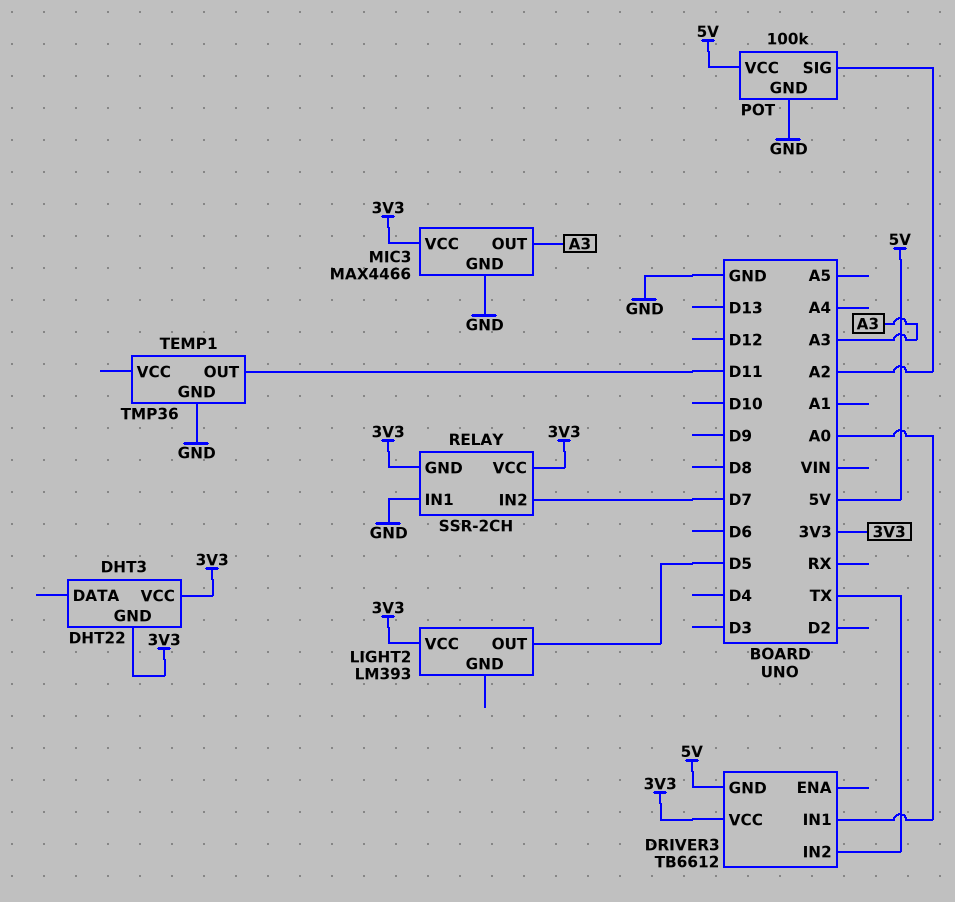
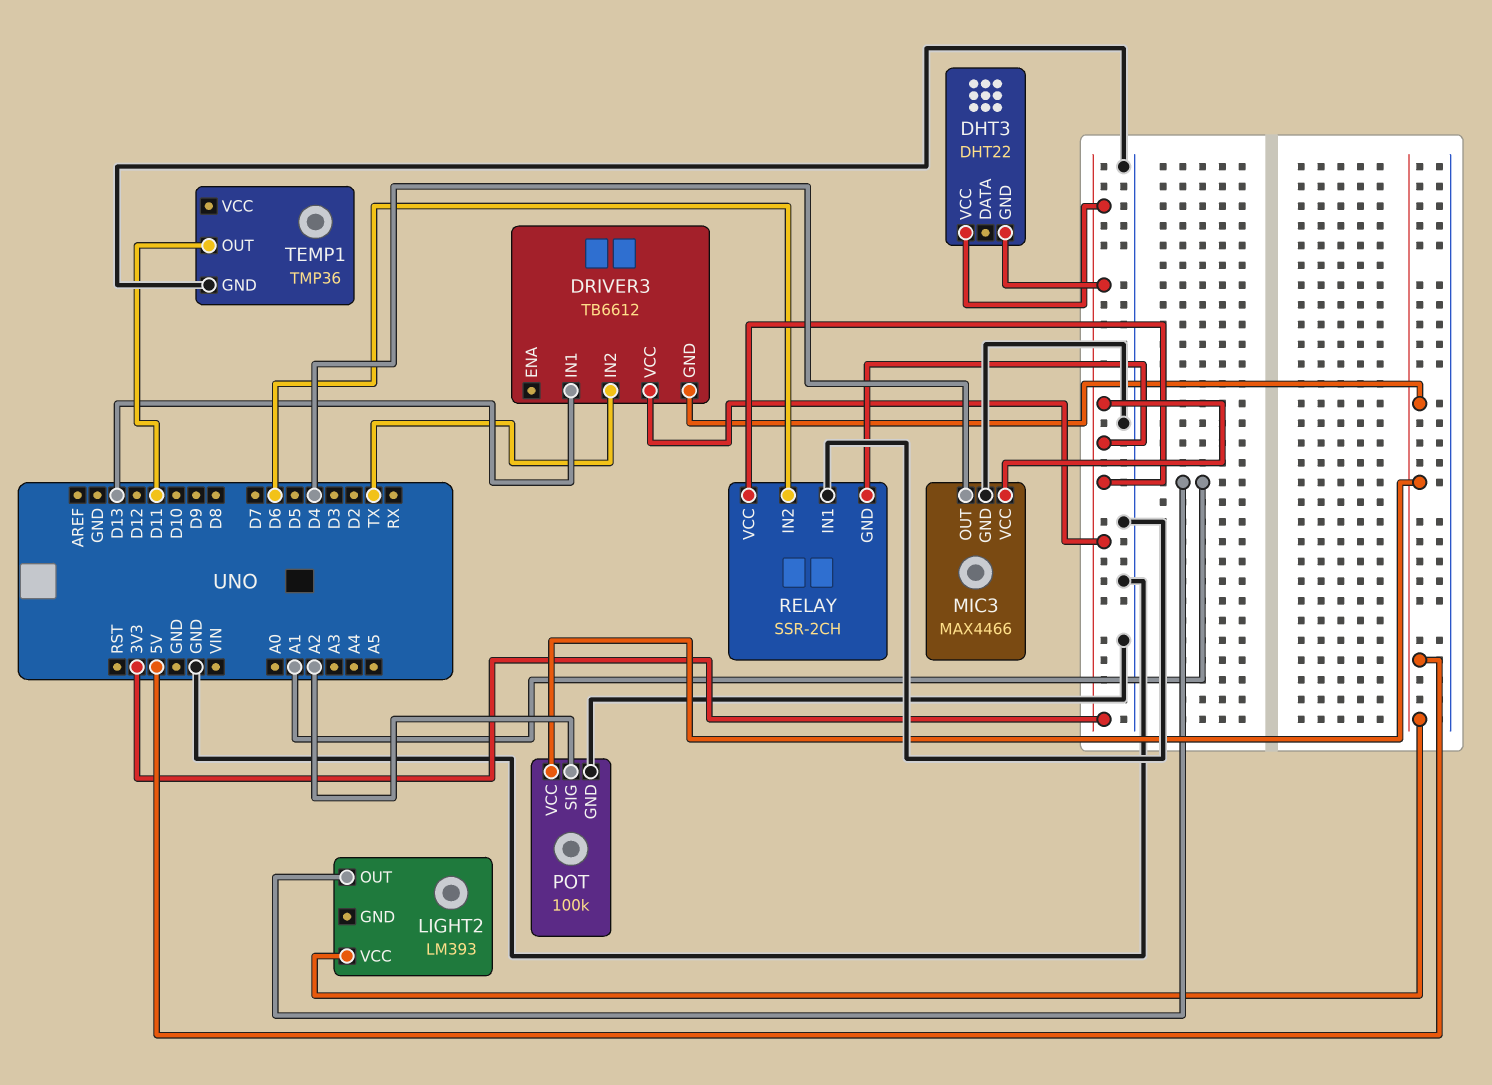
DRIVER3 pin IN1: A0 -> D13
LIGHT2 pin OUT: D5 -> A1
LIGHT2 pin VCC: 3V3 -> 5V
MIC3 pin OUT: A3 -> D4
RELAY pin IN2: D7 -> D6

